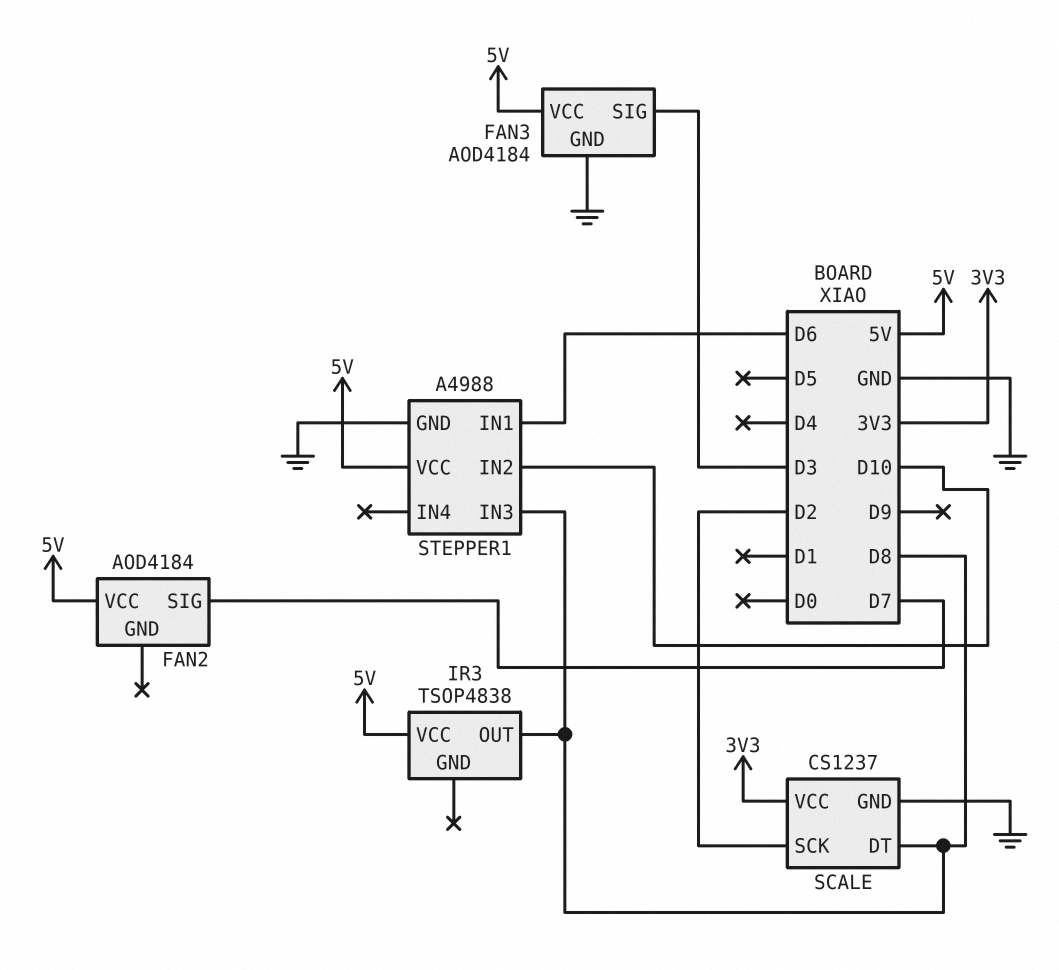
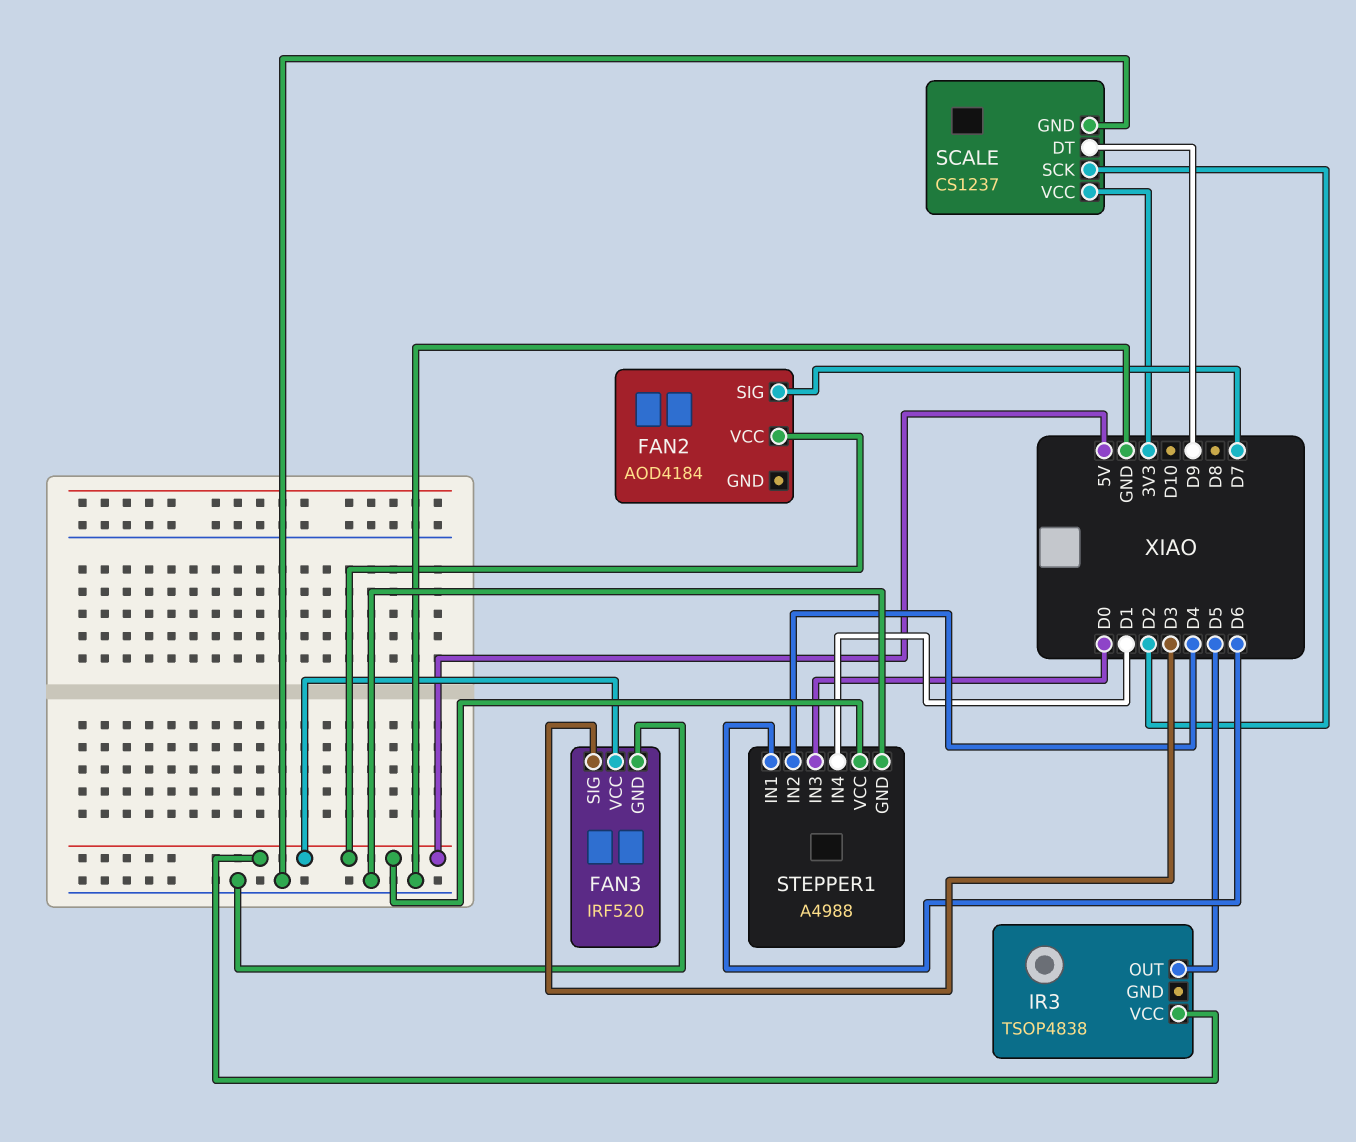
FAN3: AOD4184 -> IRF520
IR3 pin OUT: D8 -> D5
SCALE pin DT: D8 -> D9
STEPPER1 pin IN2: D10 -> D4
STEPPER1 pin IN3: D8 -> D0
STEPPER1 pin IN4: none -> D1

